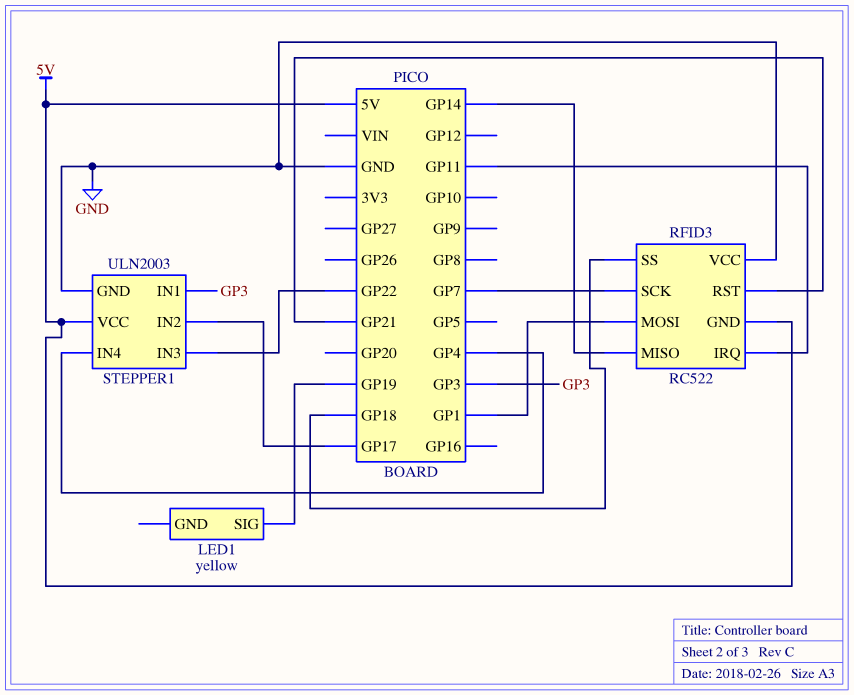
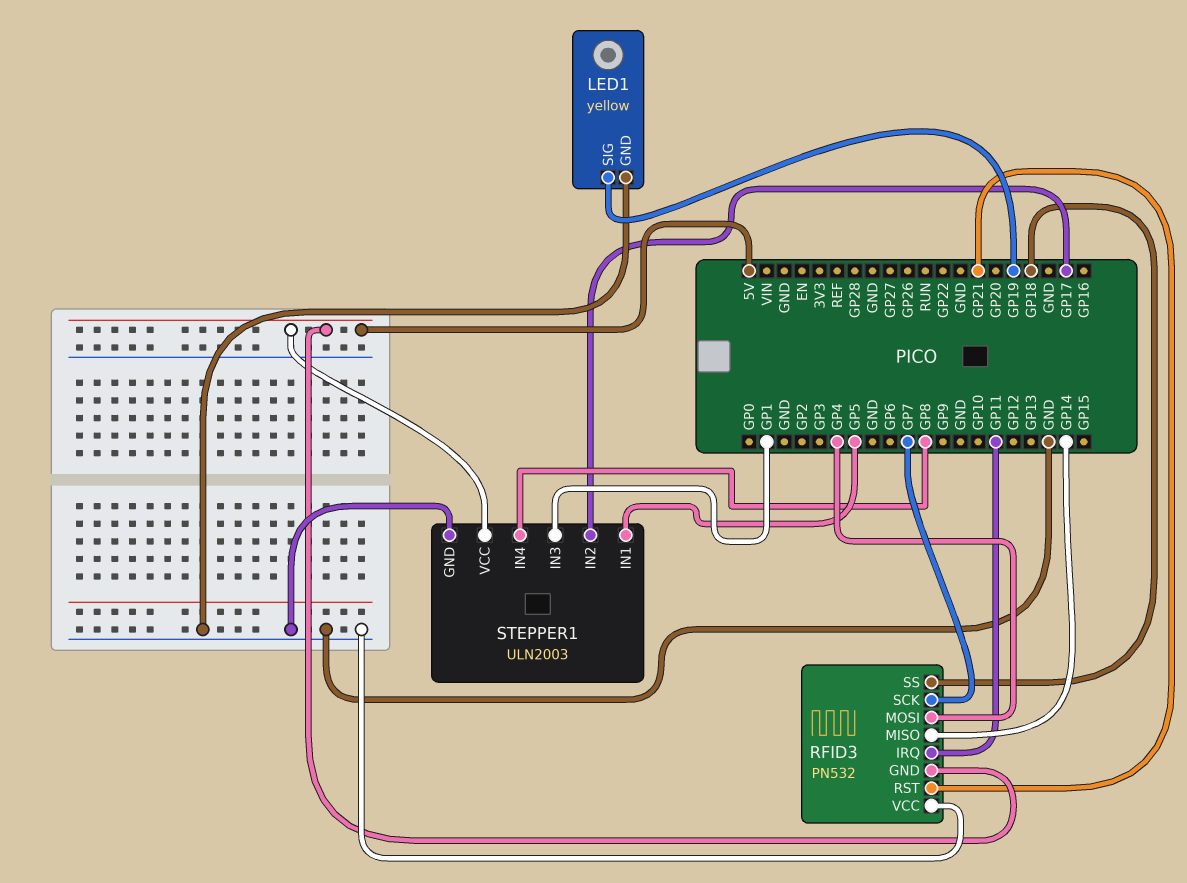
LED1 pin GND: none -> GND
RFID3: RC522 -> PN532
RFID3 pin MOSI: GP1 -> GP4
STEPPER1 pin IN1: GP3 -> GP5
STEPPER1 pin IN3: GP22 -> GP1
STEPPER1 pin IN4: GP4 -> GP8

